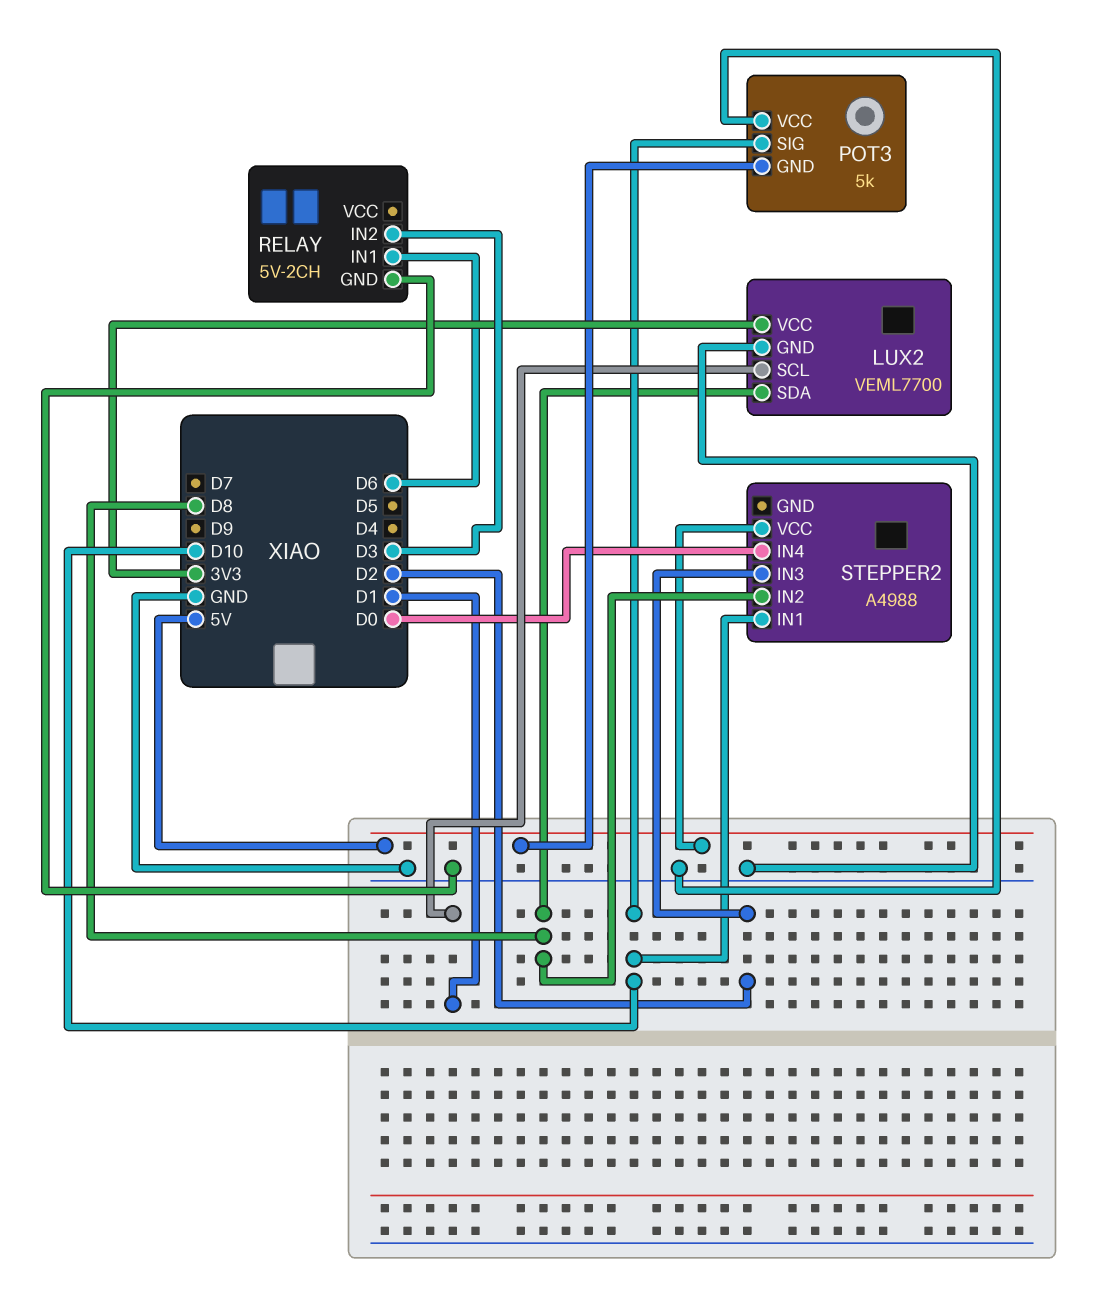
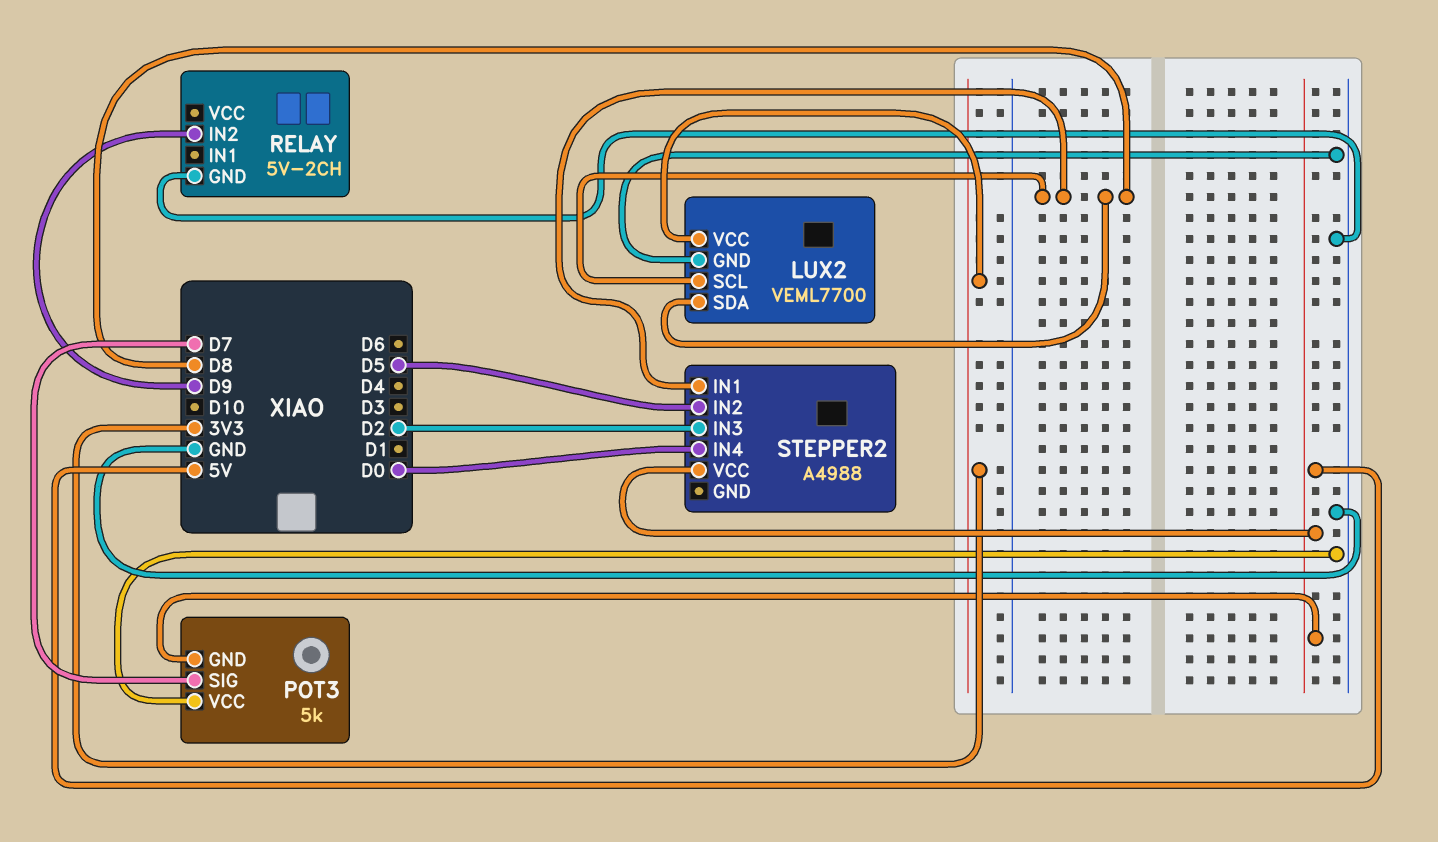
LUX2 pin SCL: D1 -> D8
POT3 pin SIG: D10 -> D7
RELAY pin IN1: D6 -> none
RELAY pin IN2: D3 -> D9
STEPPER2 pin IN1: D10 -> D8
STEPPER2 pin IN2: D8 -> D5

